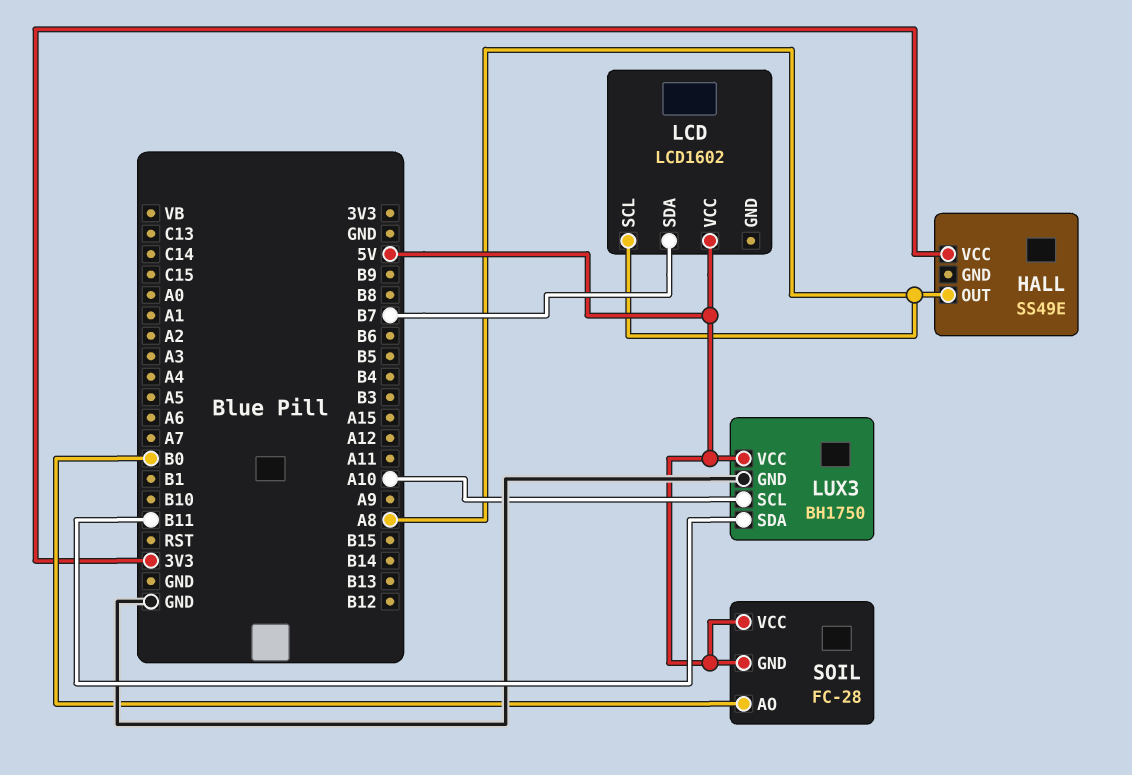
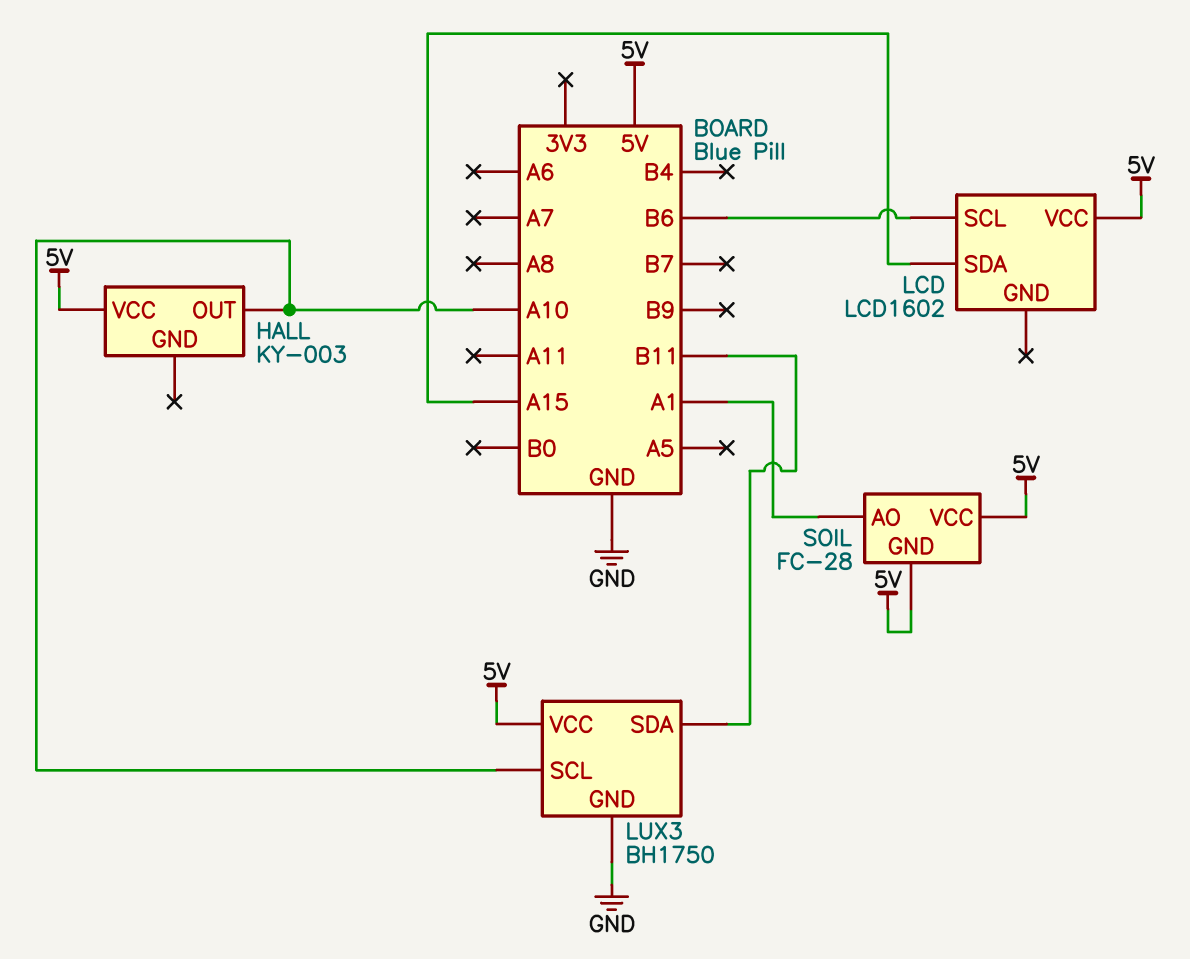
HALL: SS49E -> KY-003
HALL pin OUT: A8 -> A10
HALL pin VCC: 3V3 -> 5V
LCD pin SCL: A8 -> B6
LCD pin SDA: B7 -> A15
SOIL pin AO: B0 -> A1

